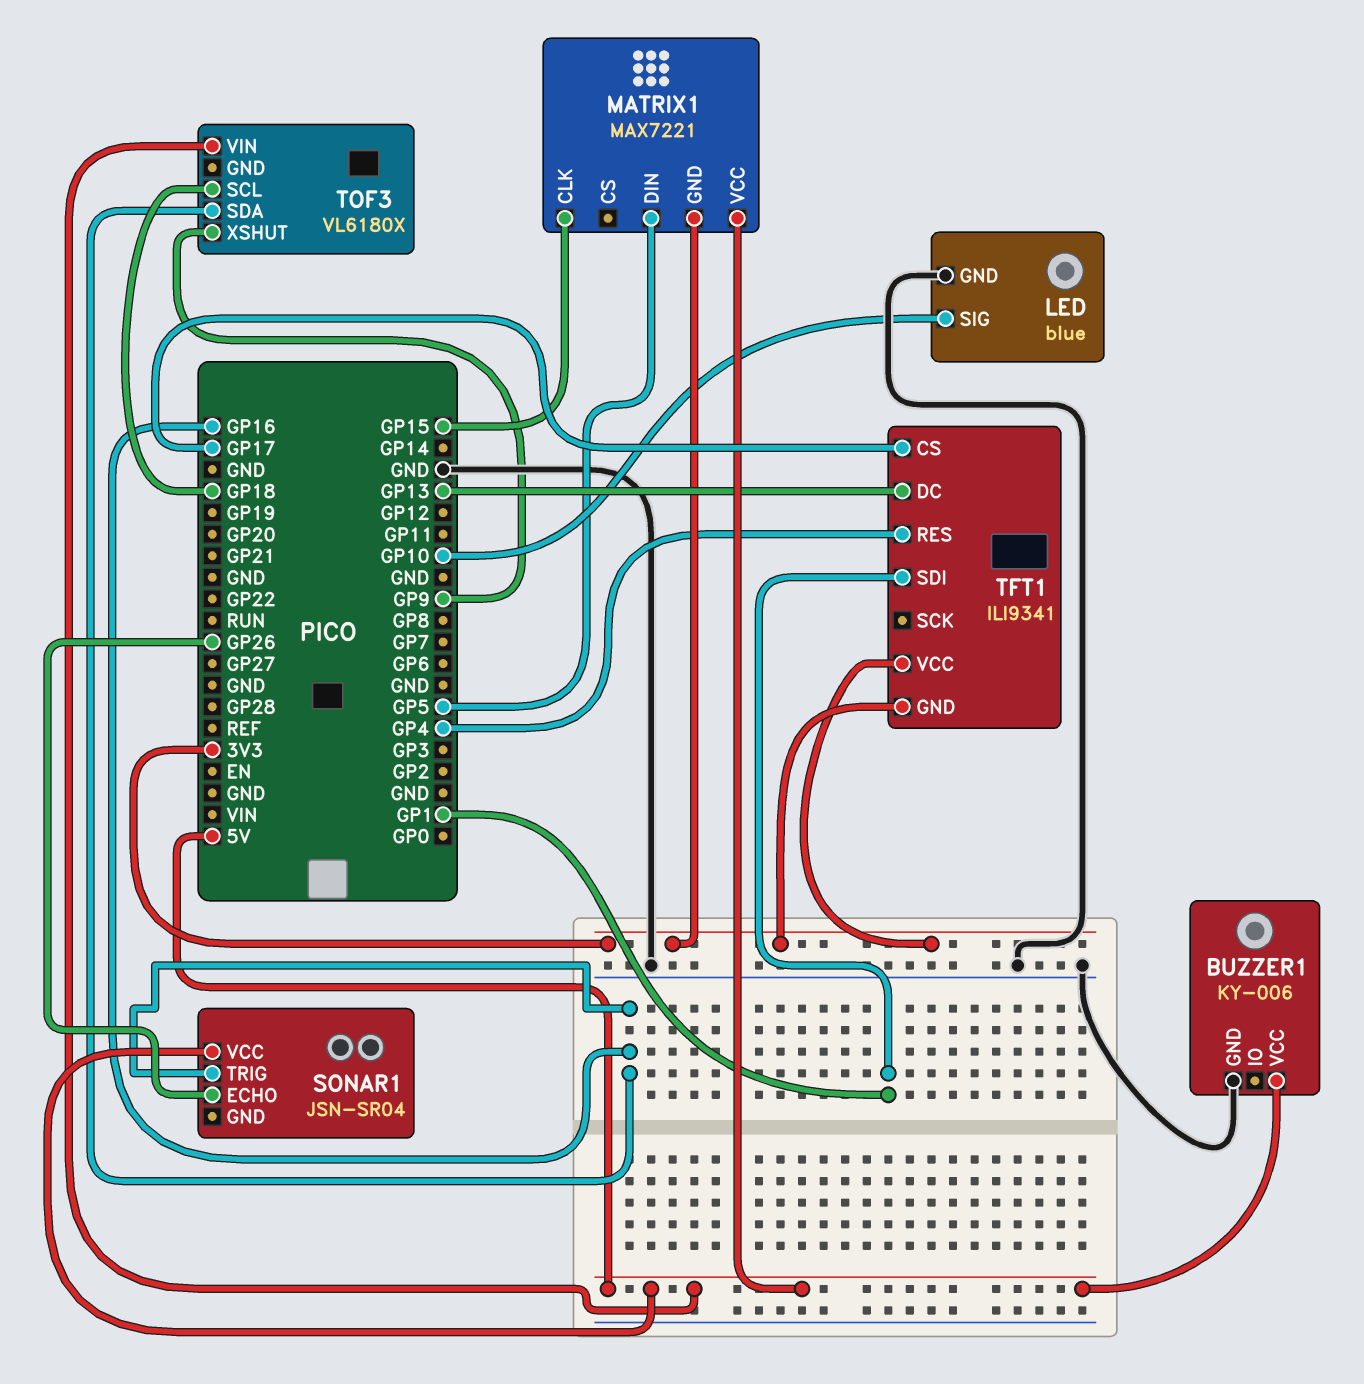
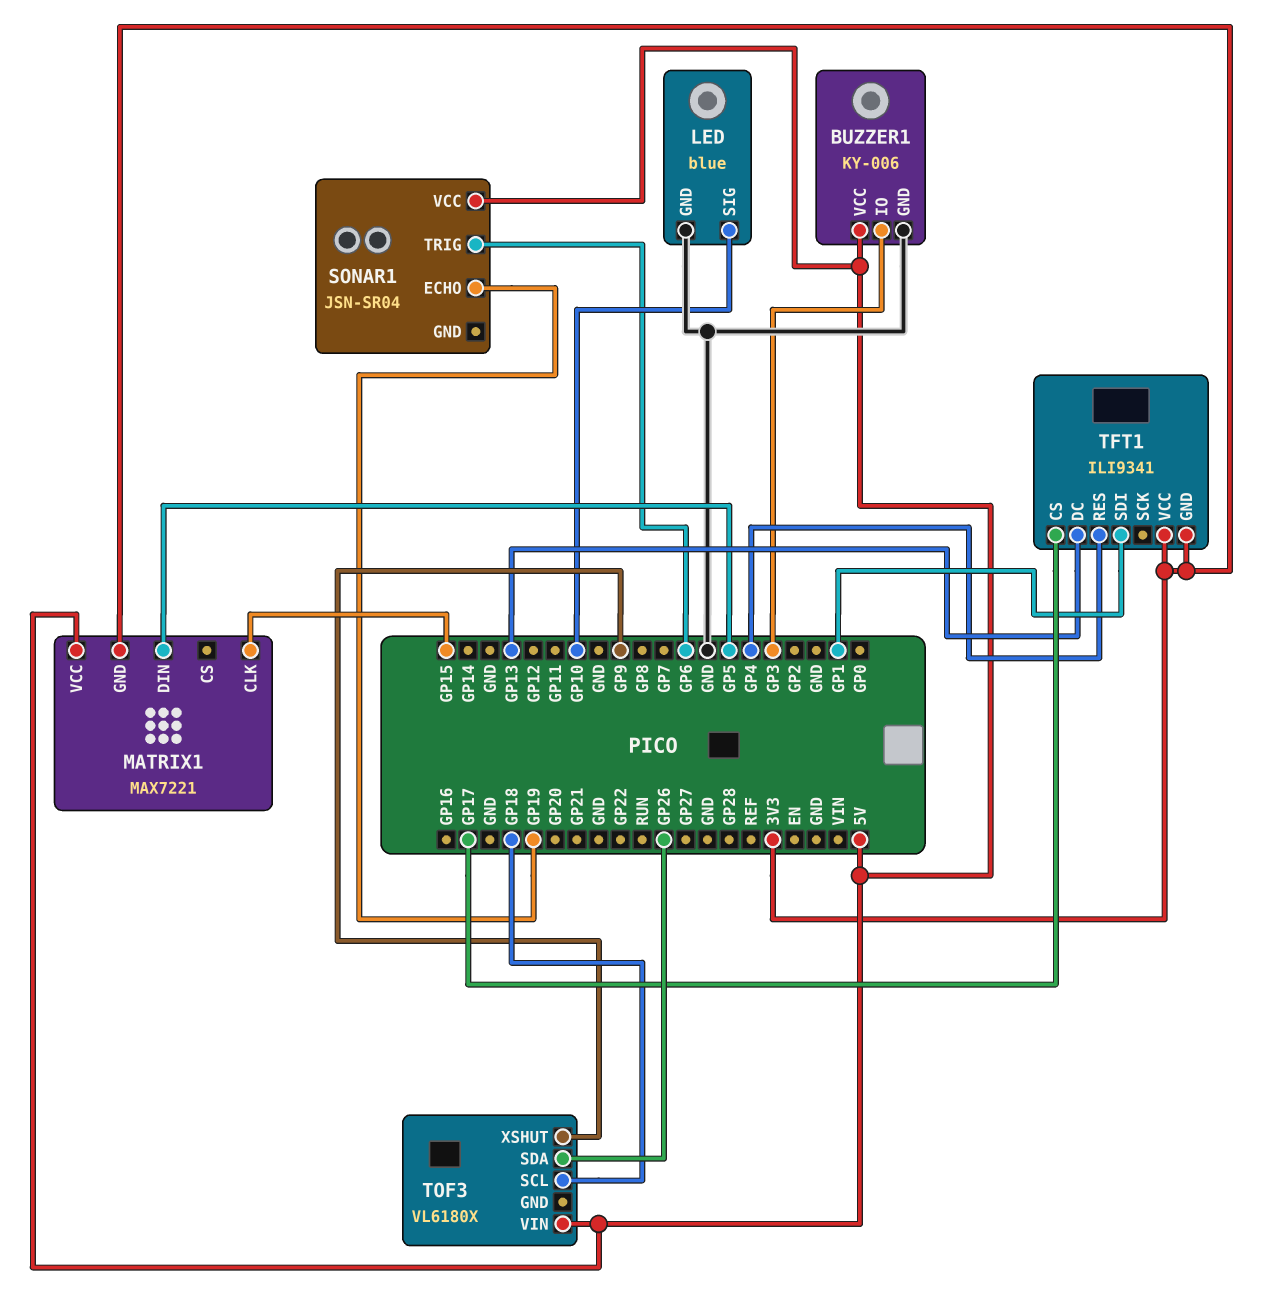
BUZZER1 pin IO: none -> GP3
SONAR1 pin ECHO: GP26 -> GP19
SONAR1 pin TRIG: GP16 -> GP6
TOF3 pin SDA: GP16 -> GP26

